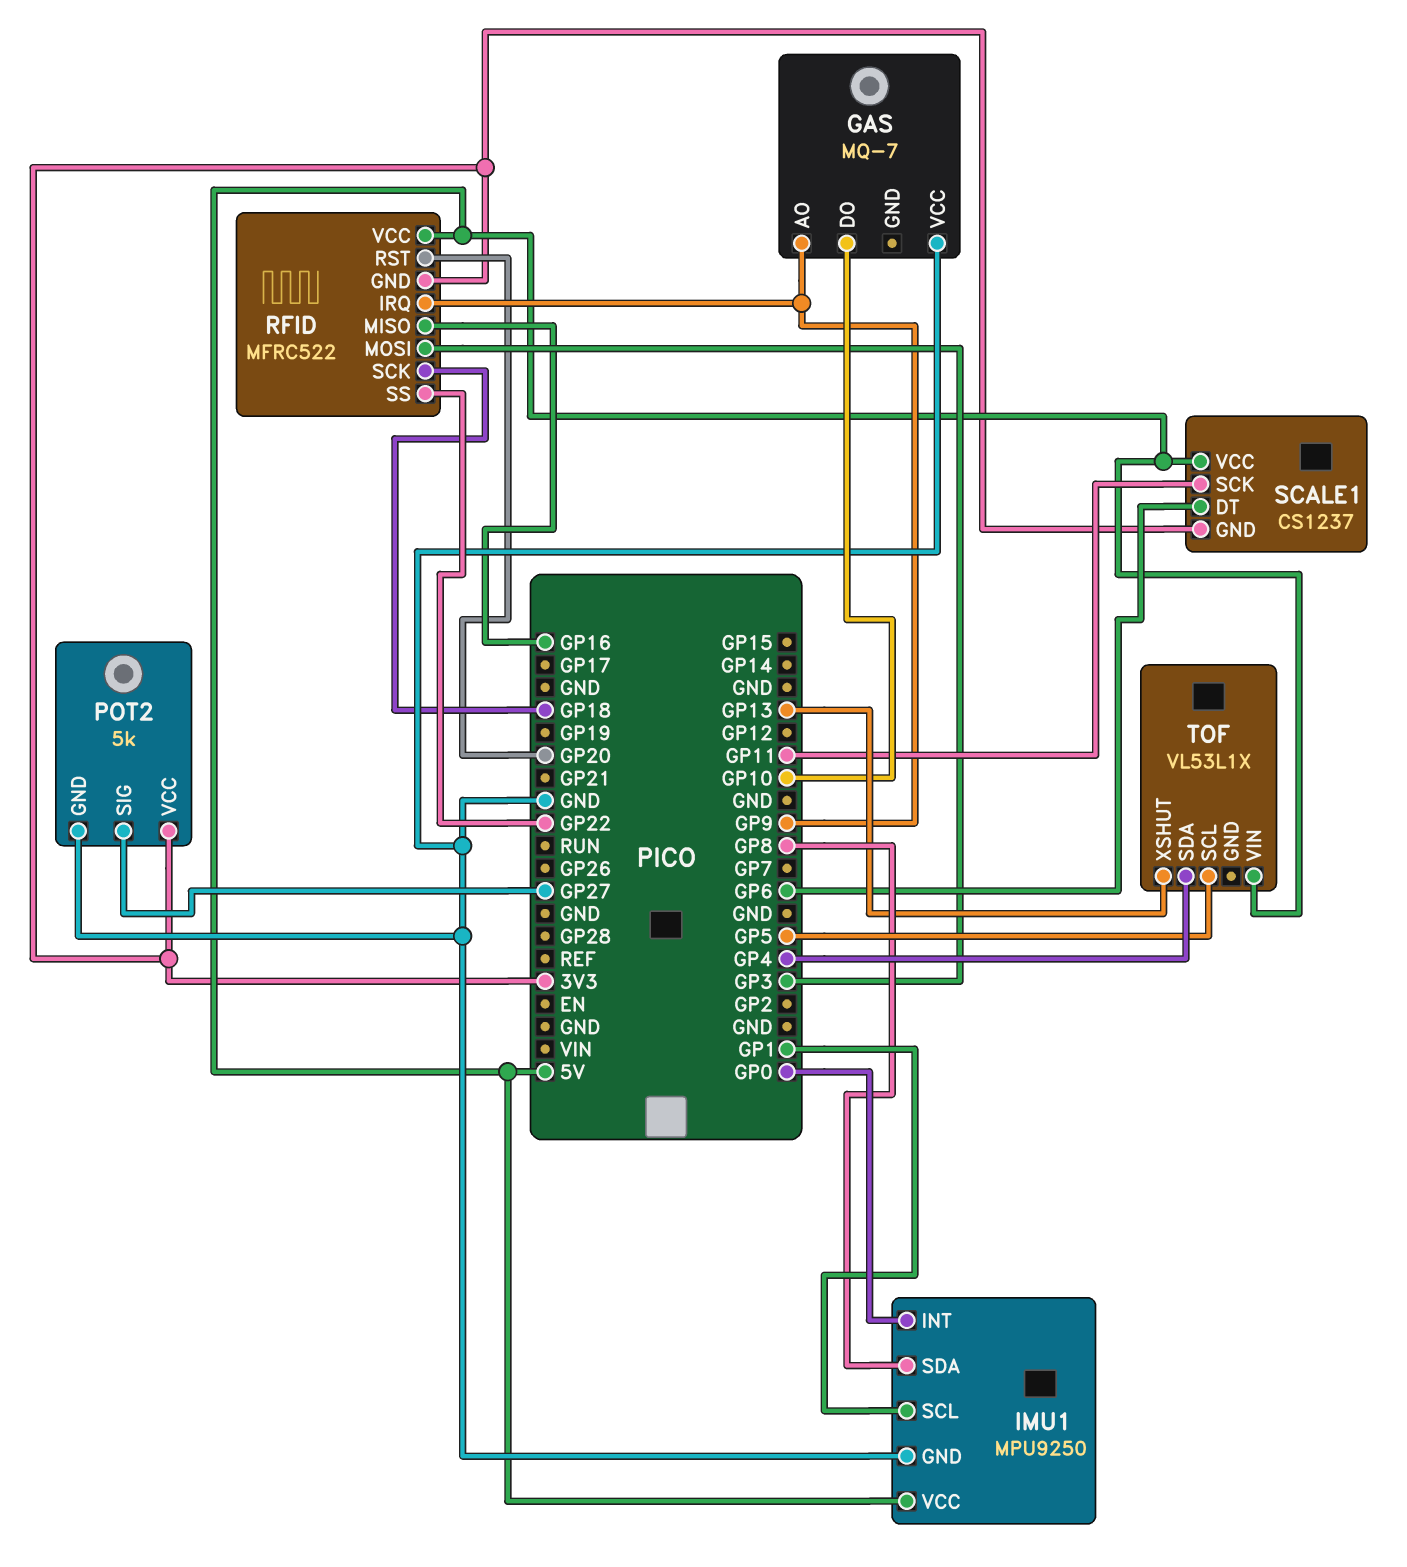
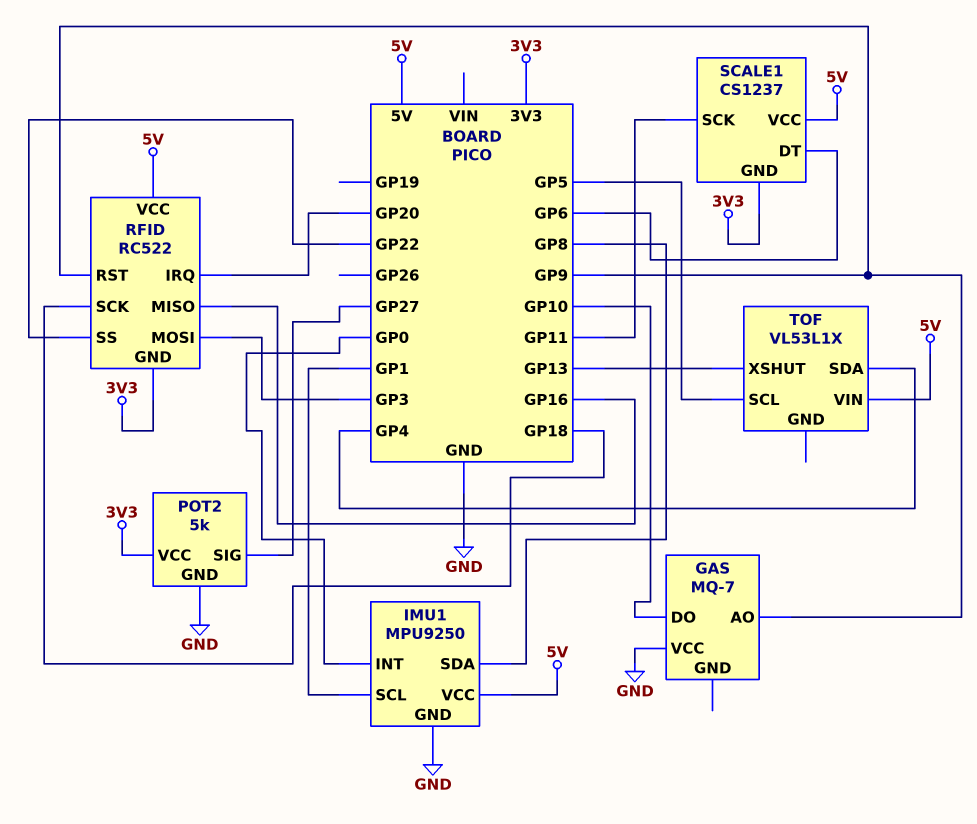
RFID: MFRC522 -> RC522
RFID pin IRQ: GP9 -> GP20
RFID pin RST: GP20 -> GP9

